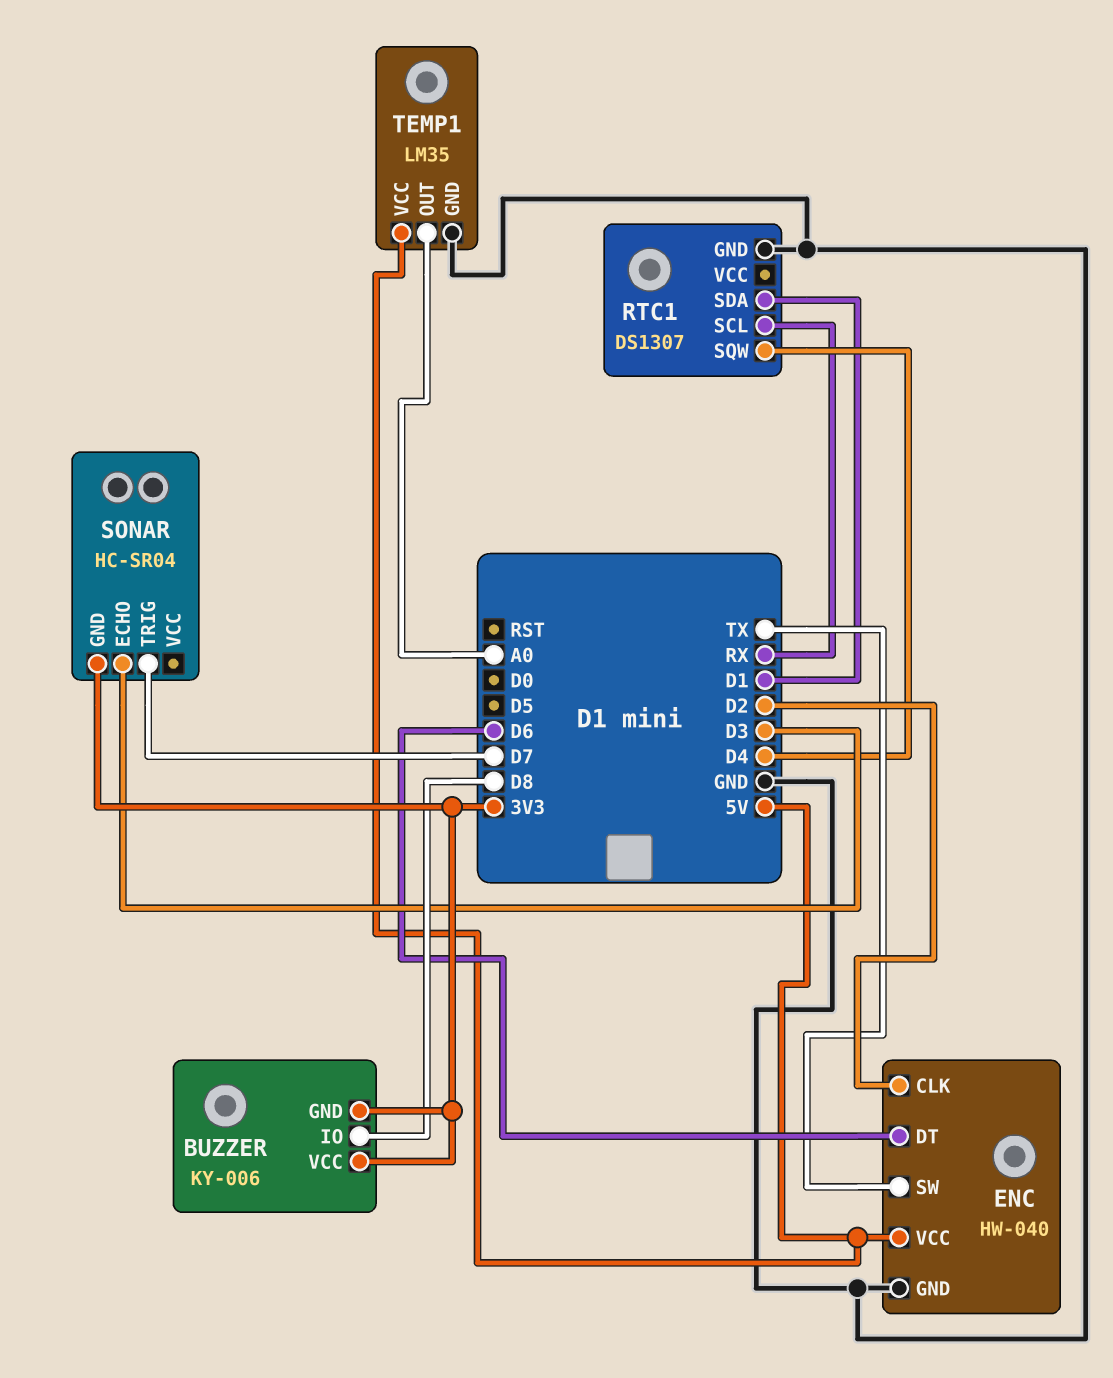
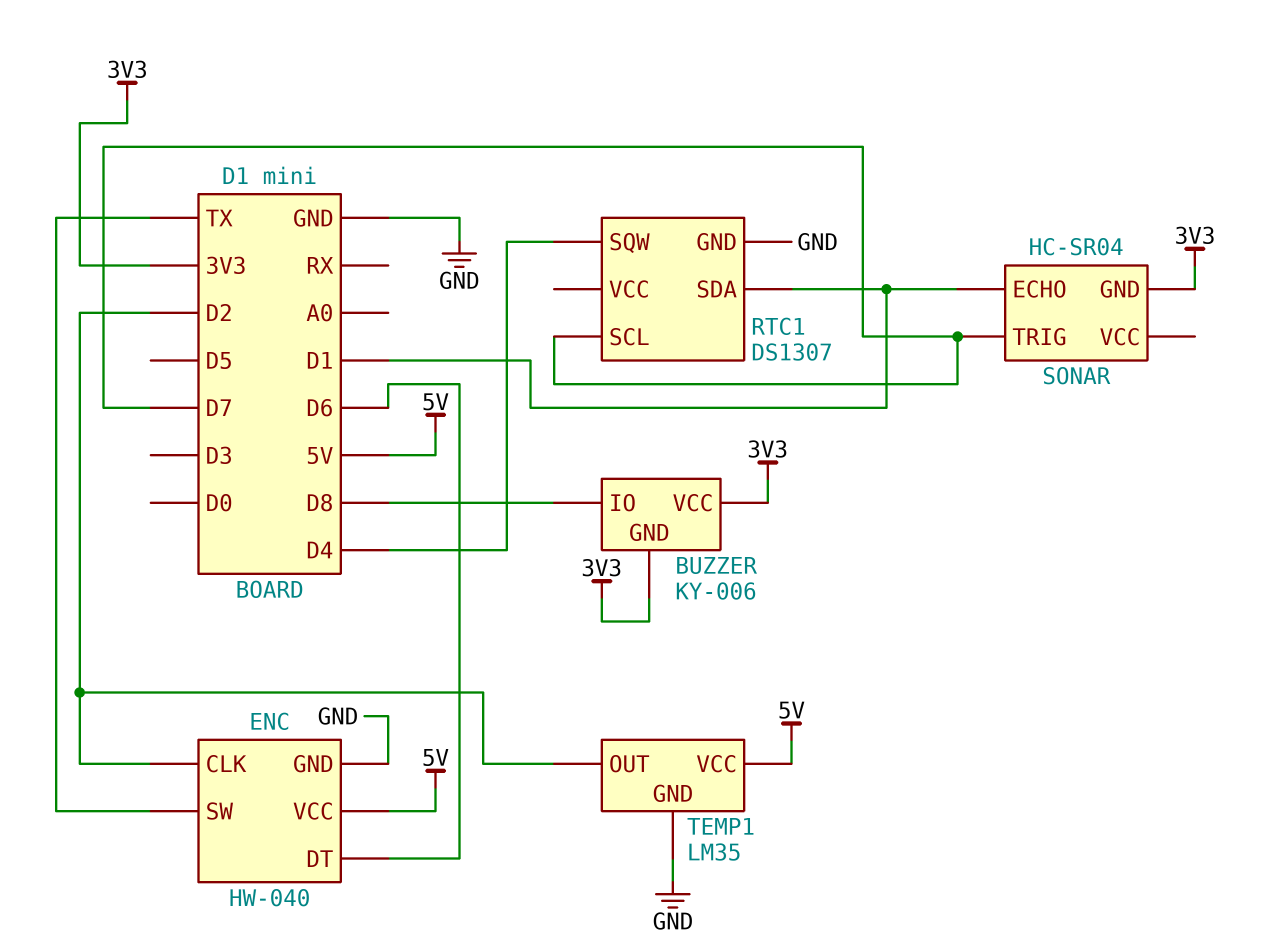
RTC1 pin SCL: RX -> D7
SONAR pin ECHO: D3 -> D1
TEMP1 pin OUT: A0 -> D2

